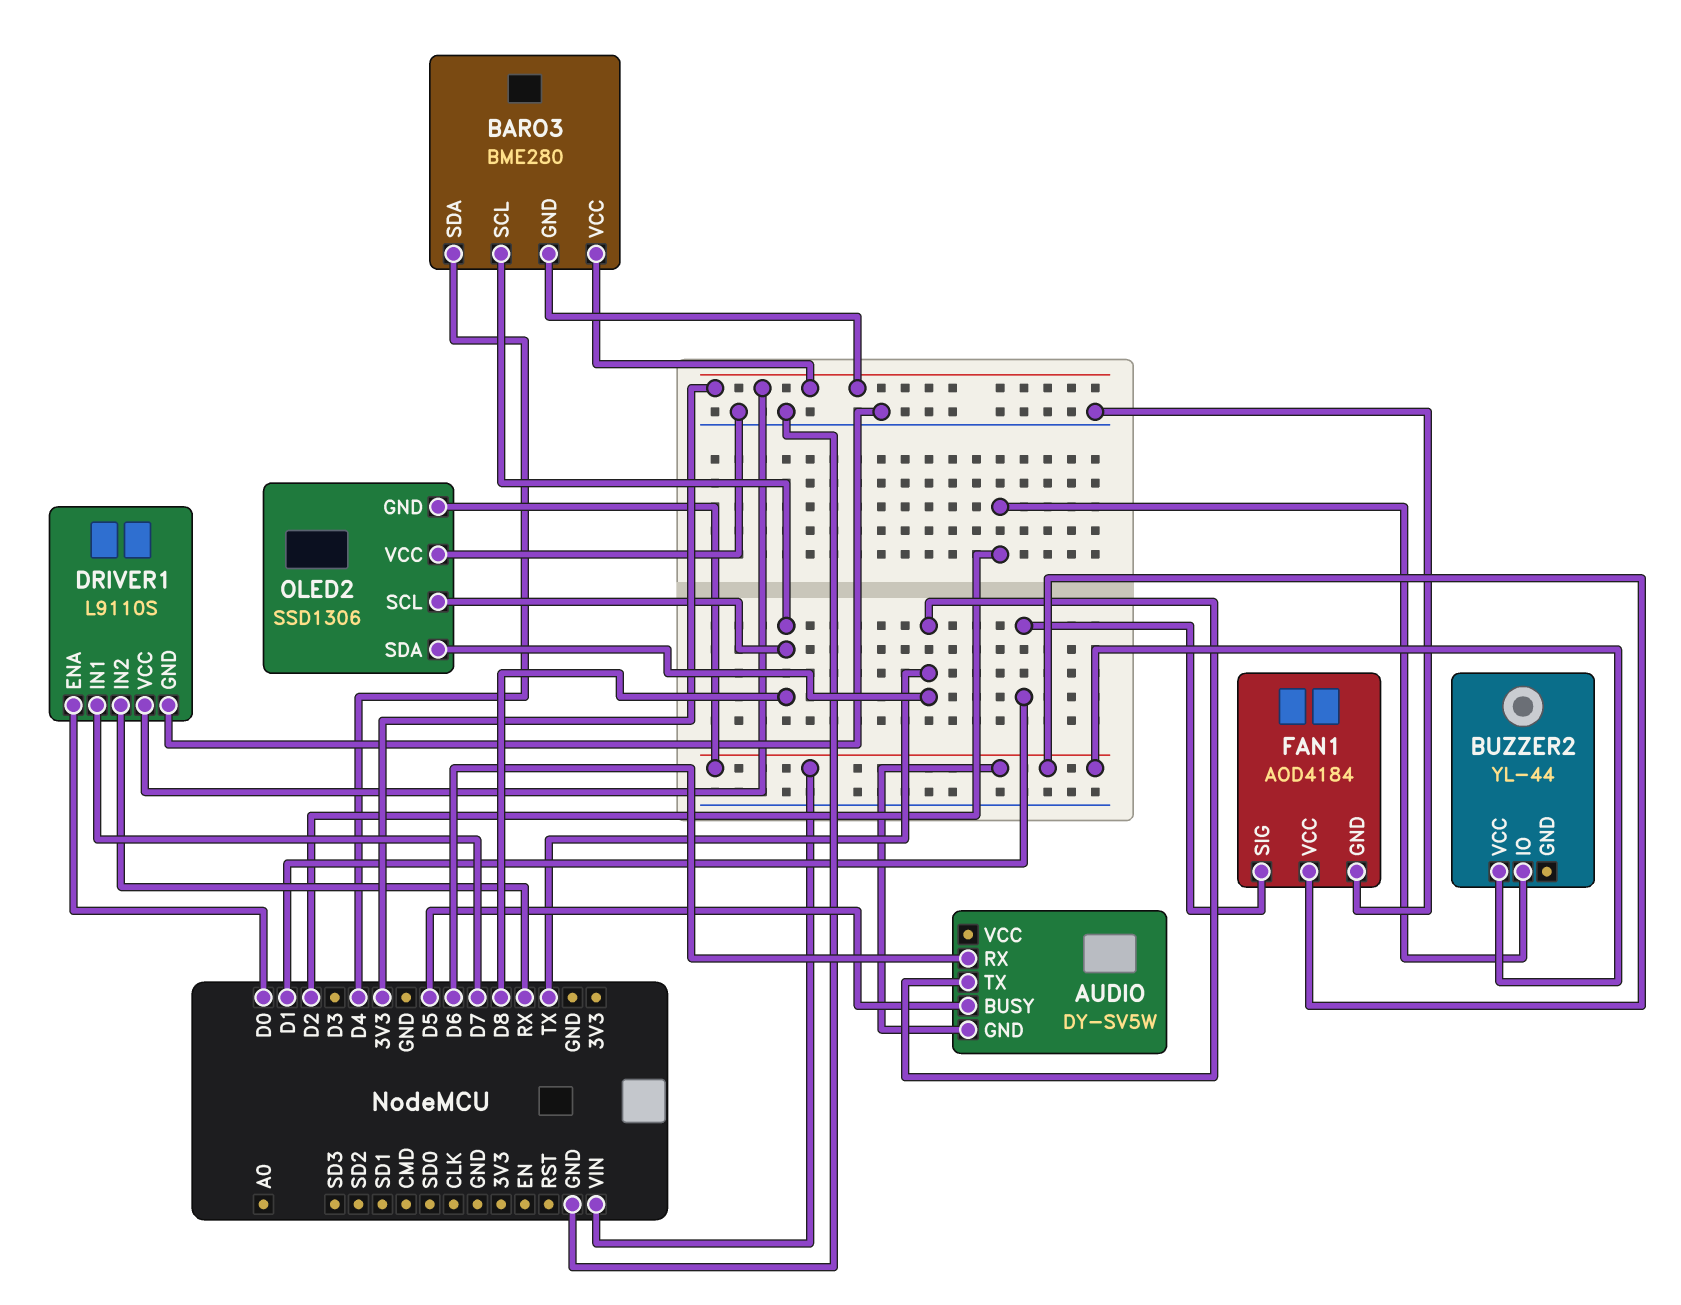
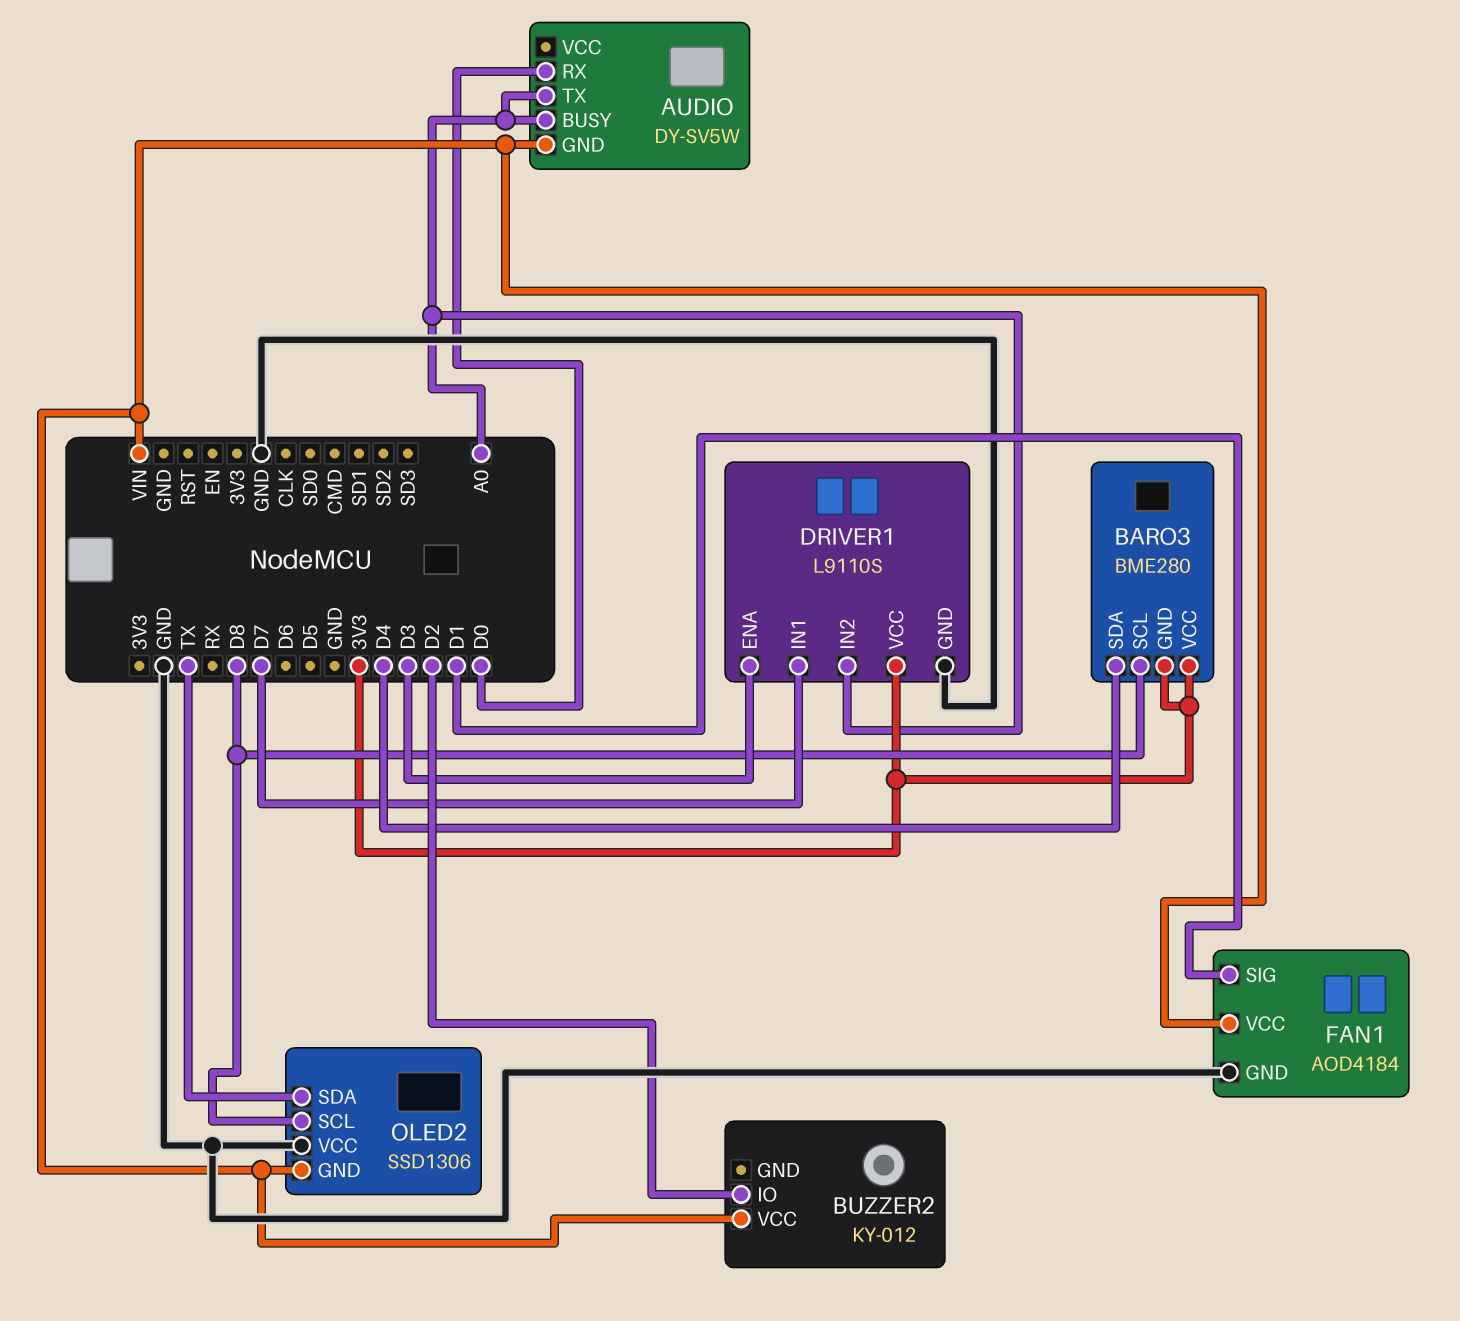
AUDIO pin BUSY: D5 -> A0
AUDIO pin RX: D6 -> D0
AUDIO pin TX: TX -> A0
BUZZER2: YL-44 -> KY-012
DRIVER1 pin ENA: D0 -> D3
DRIVER1 pin IN2: RX -> A0

